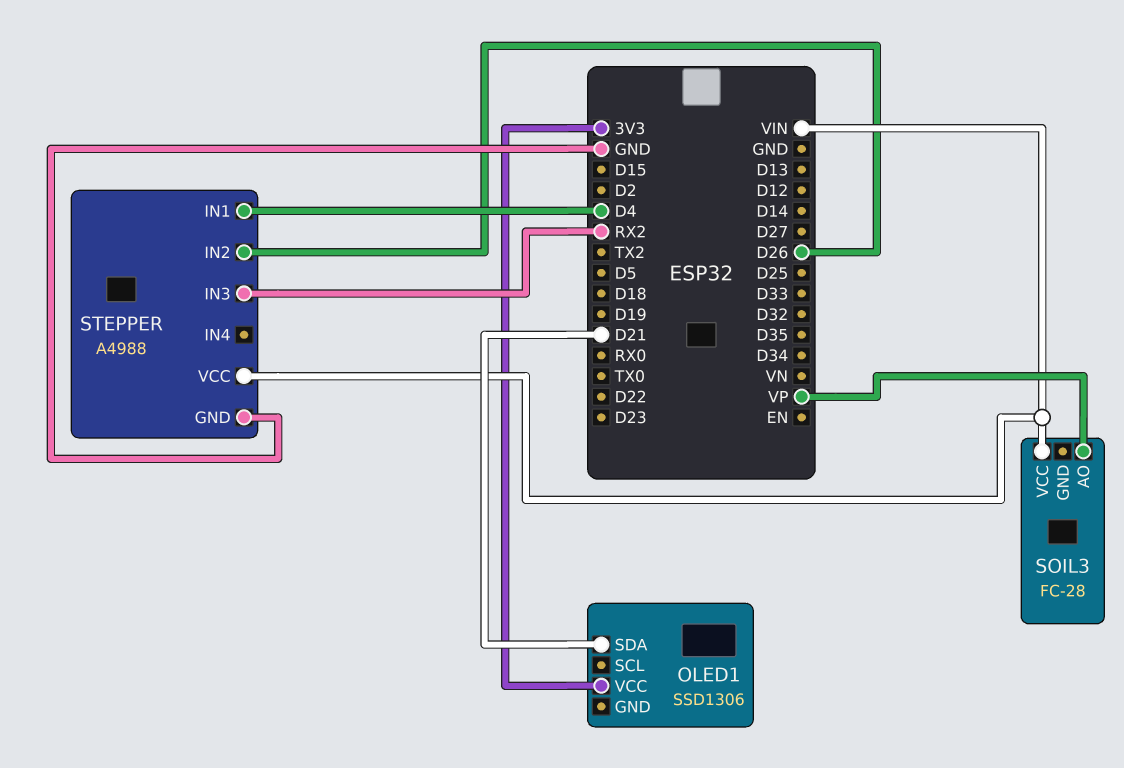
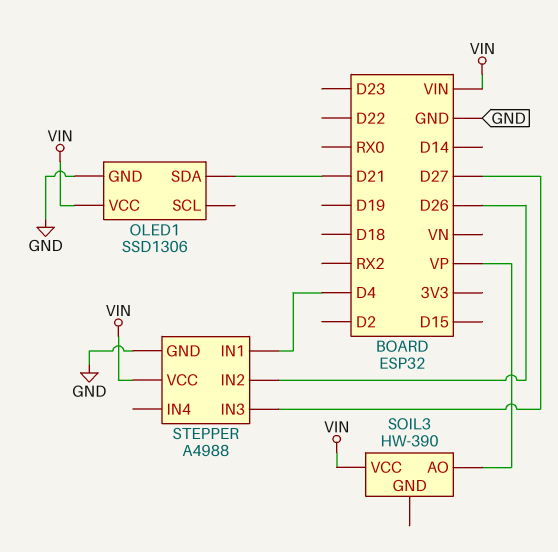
OLED1 pin GND: none -> GND
OLED1 pin VCC: 3V3 -> VIN
SOIL3: FC-28 -> HW-390
STEPPER pin IN3: RX2 -> D27

